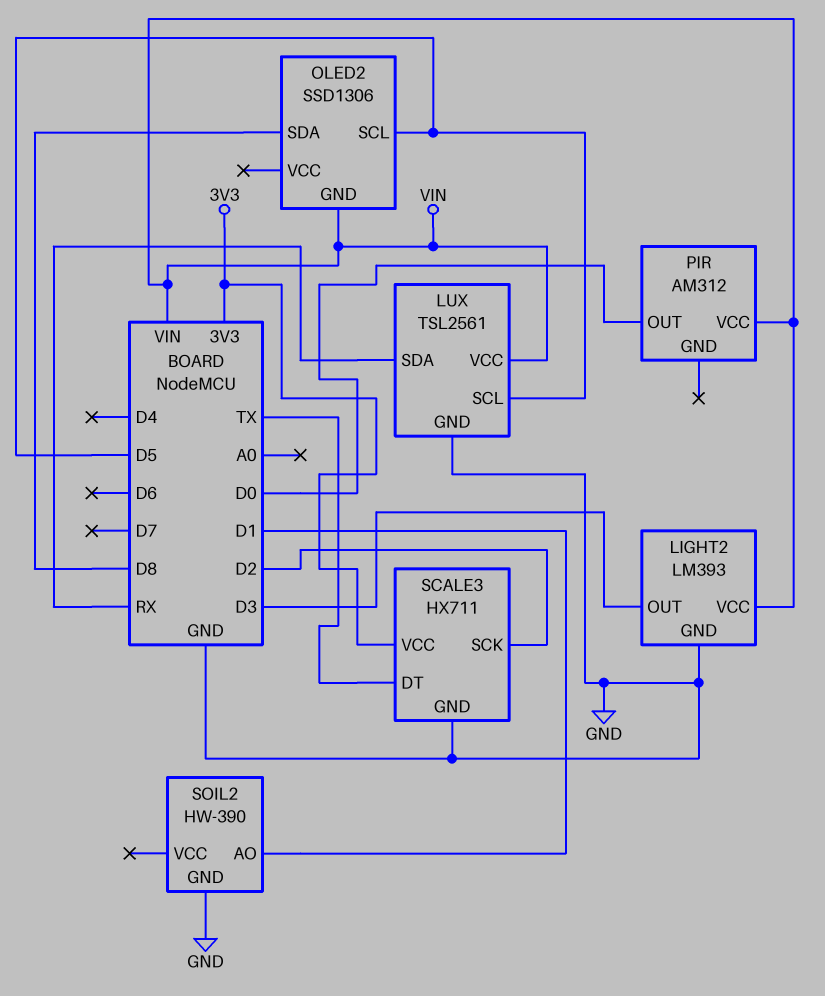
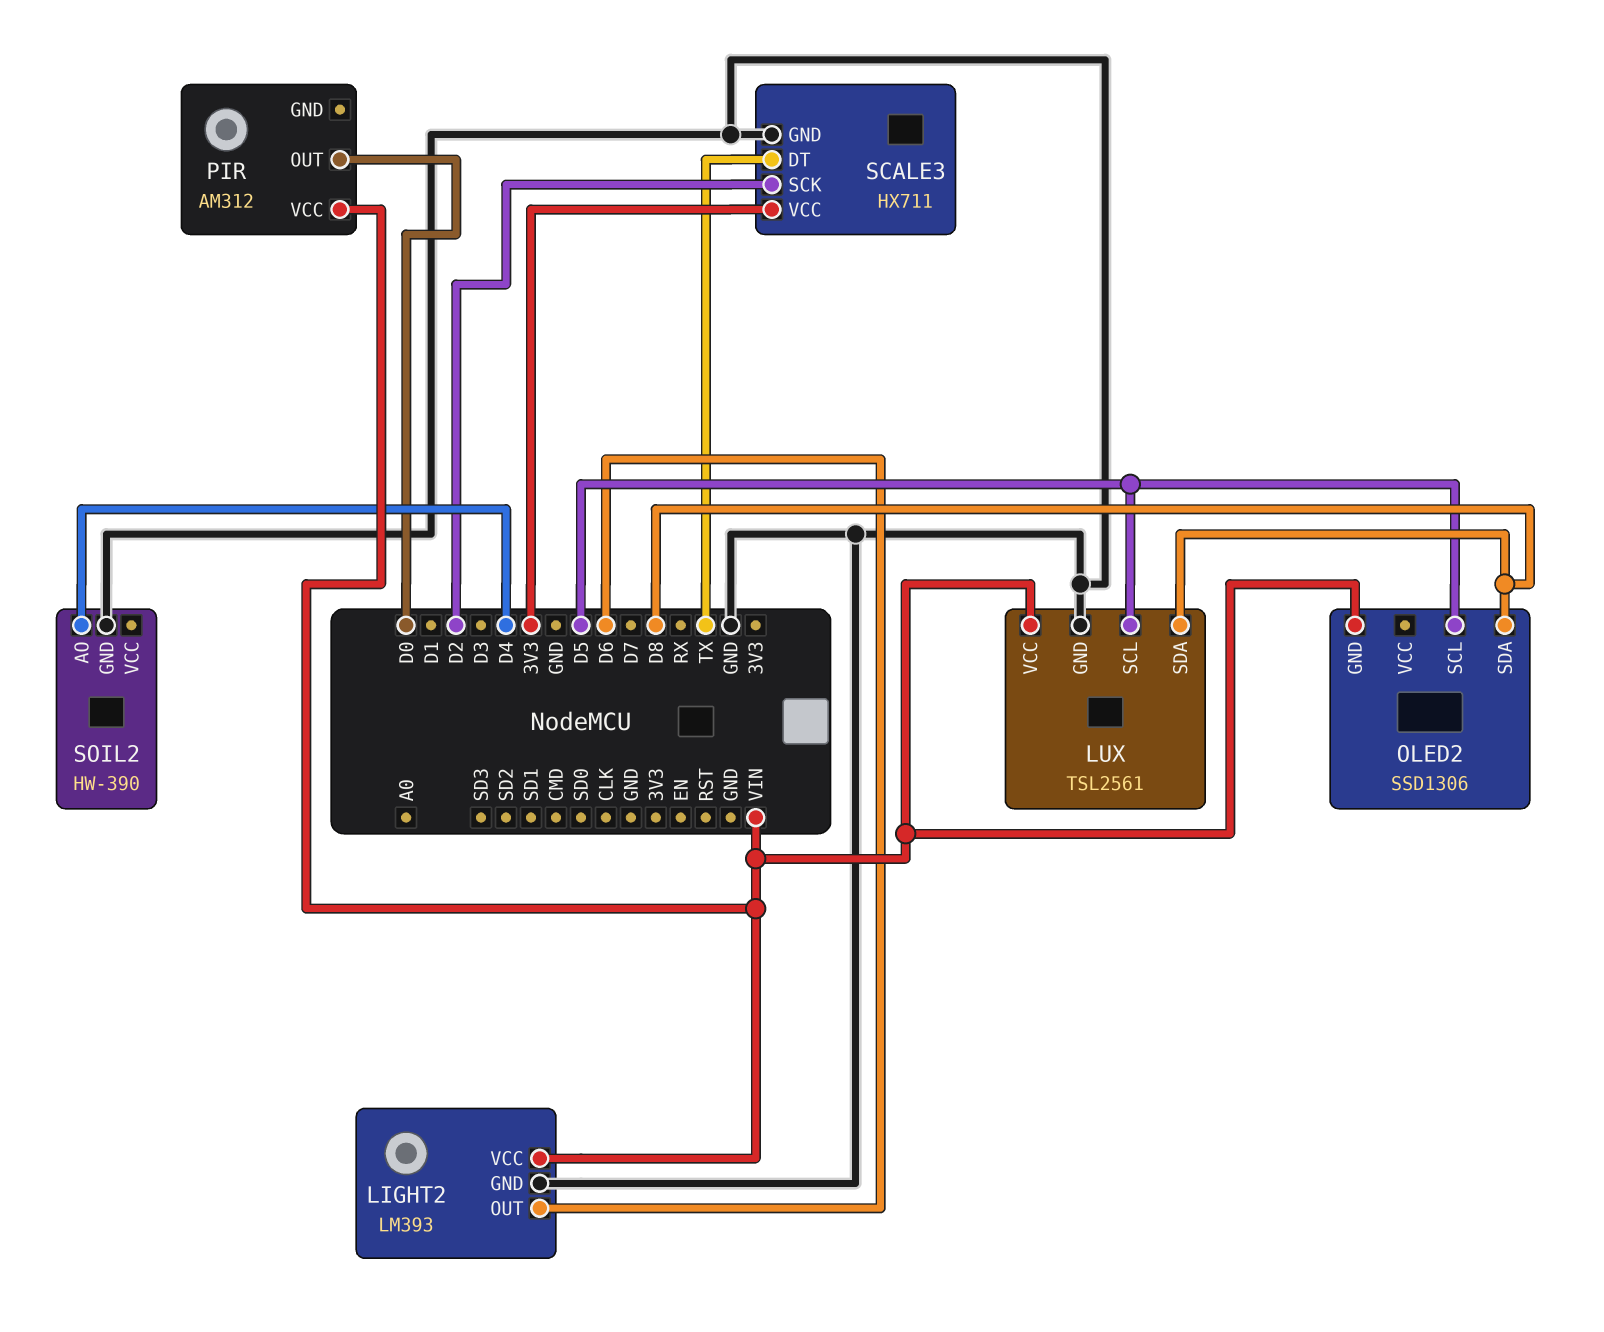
LIGHT2 pin OUT: D3 -> D6
LUX pin SDA: RX -> D8
SOIL2 pin AO: D1 -> D4

